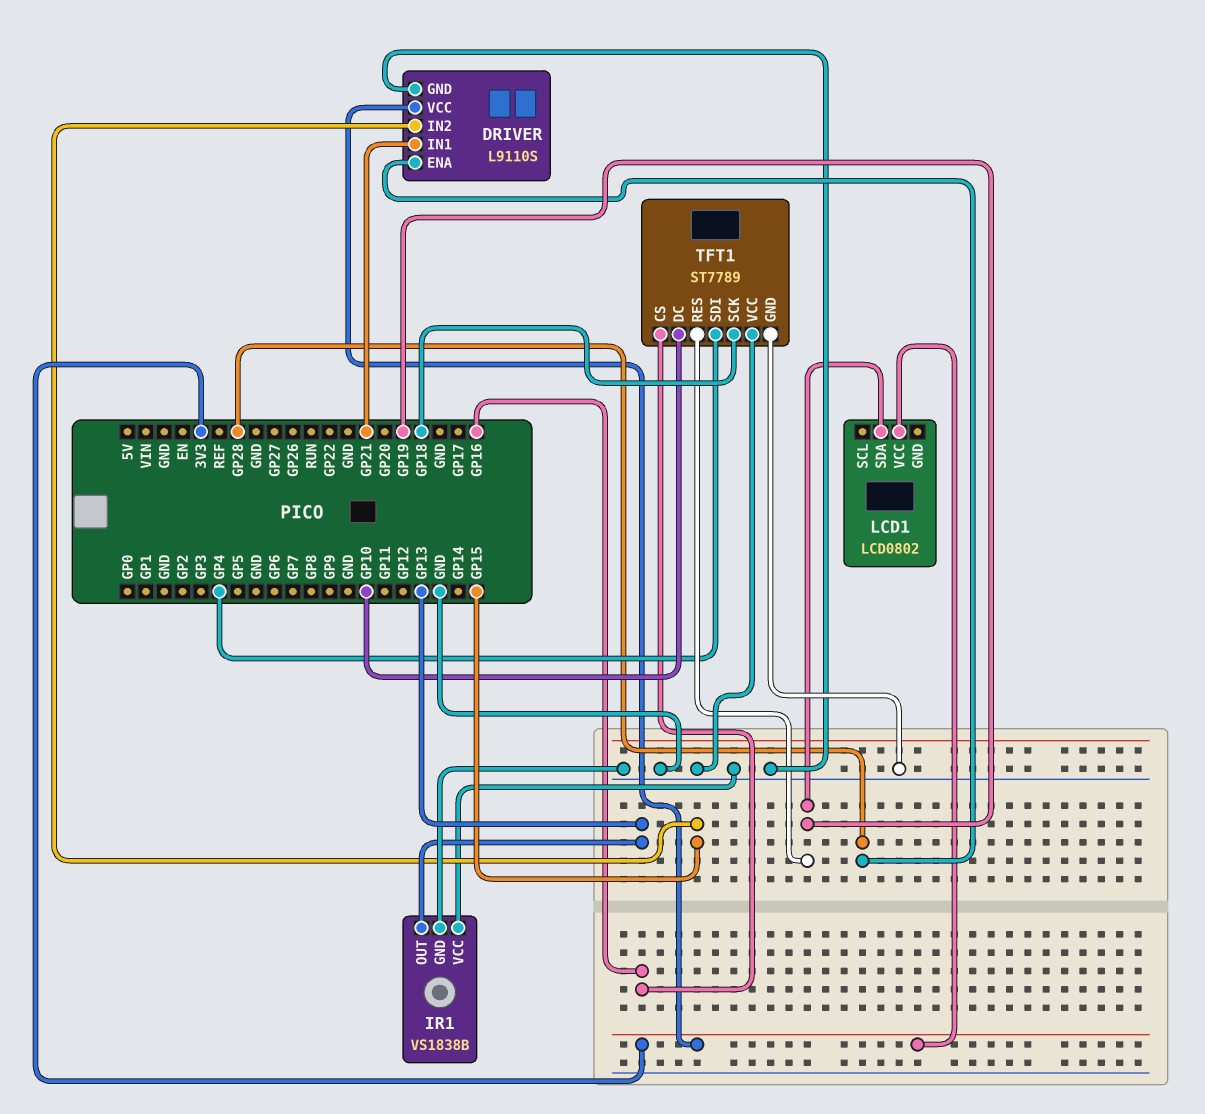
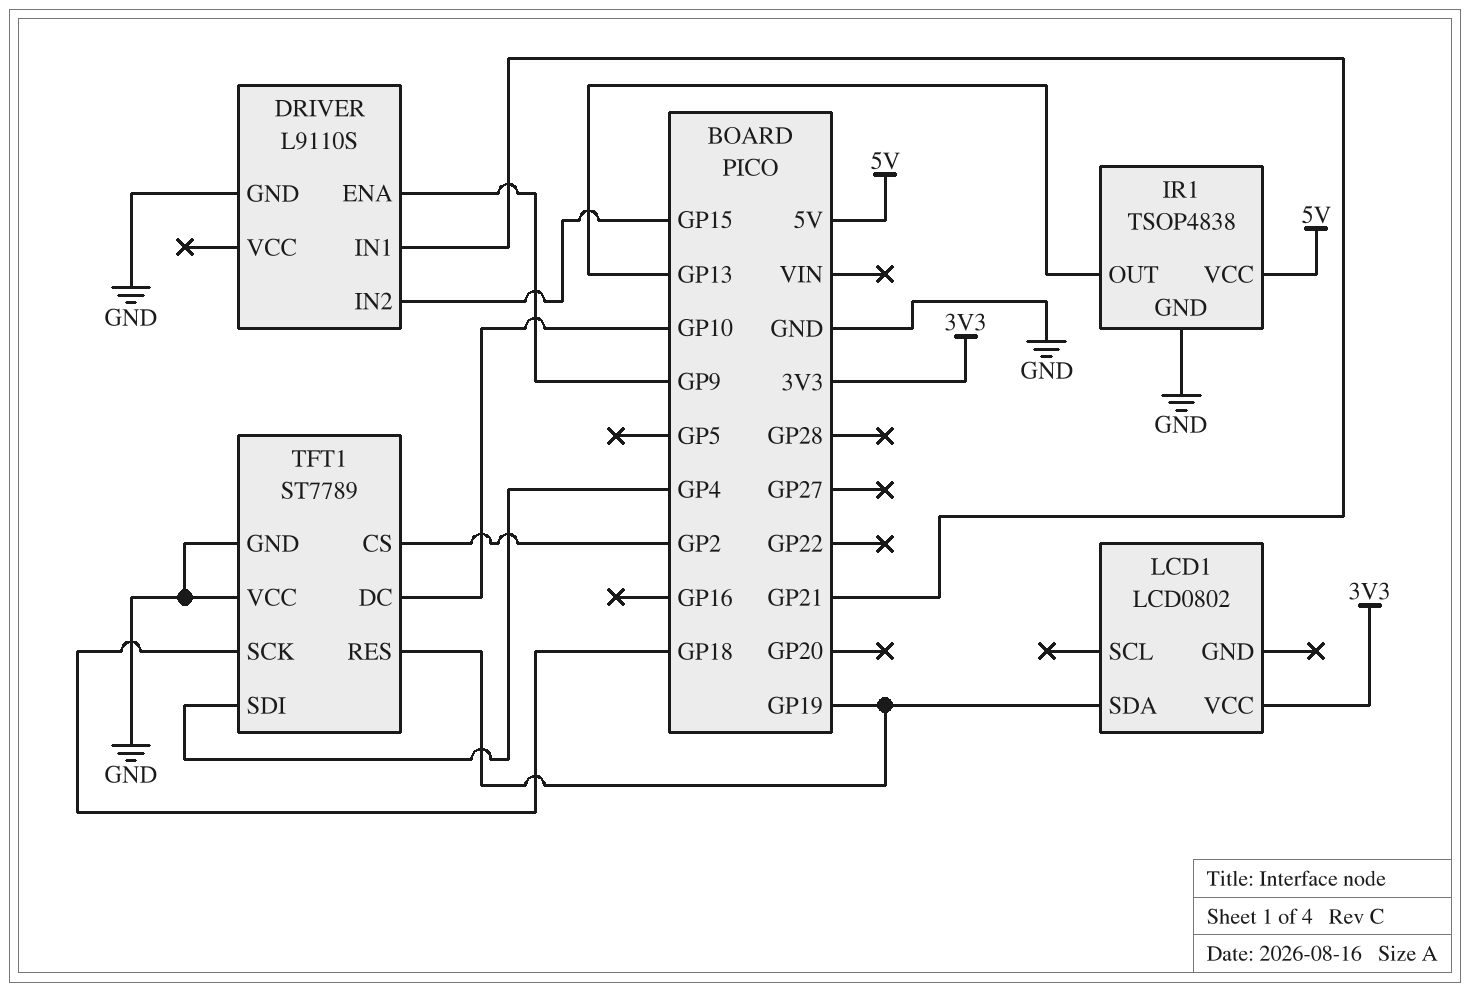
DRIVER pin ENA: GP28 -> GP9
DRIVER pin VCC: 3V3 -> none
IR1: VS1838B -> TSOP4838
IR1 pin VCC: GND -> 5V
TFT1 pin CS: GP16 -> GP2

